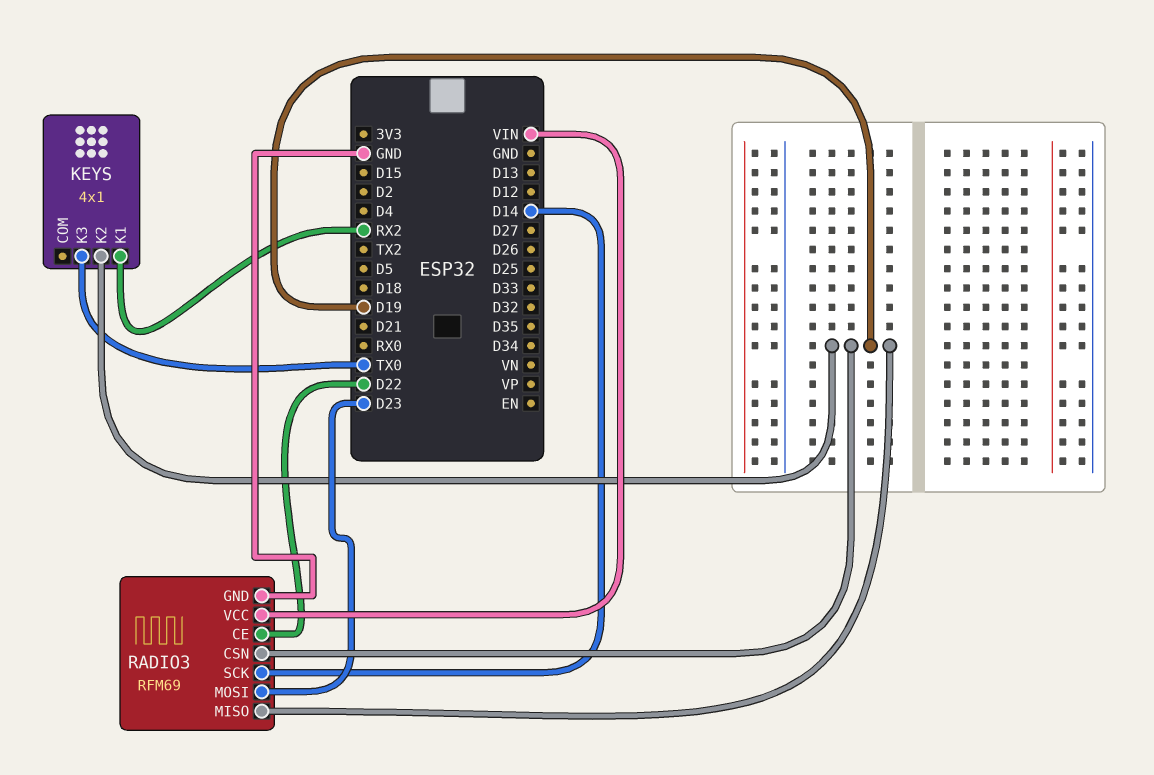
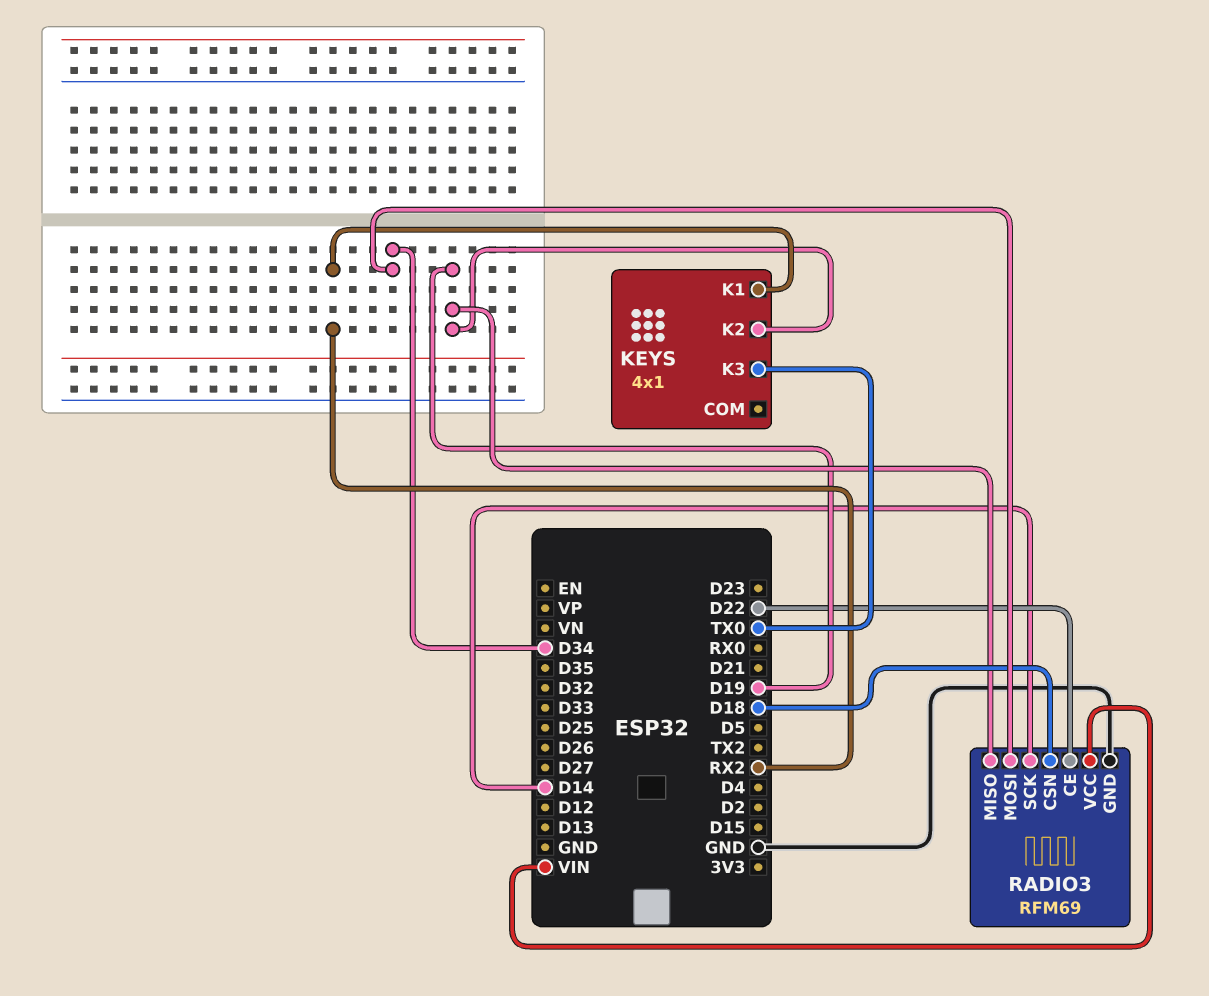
RADIO3 pin CSN: D19 -> D18
RADIO3 pin MOSI: D23 -> D34

